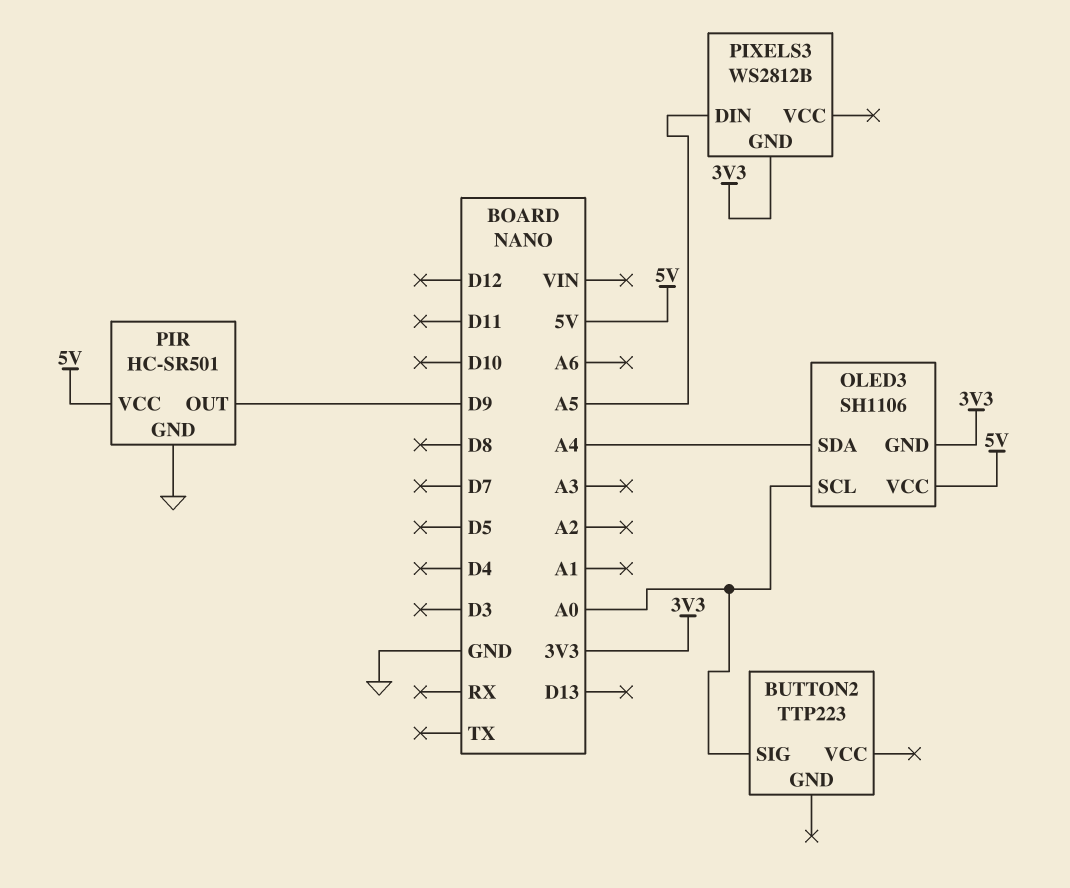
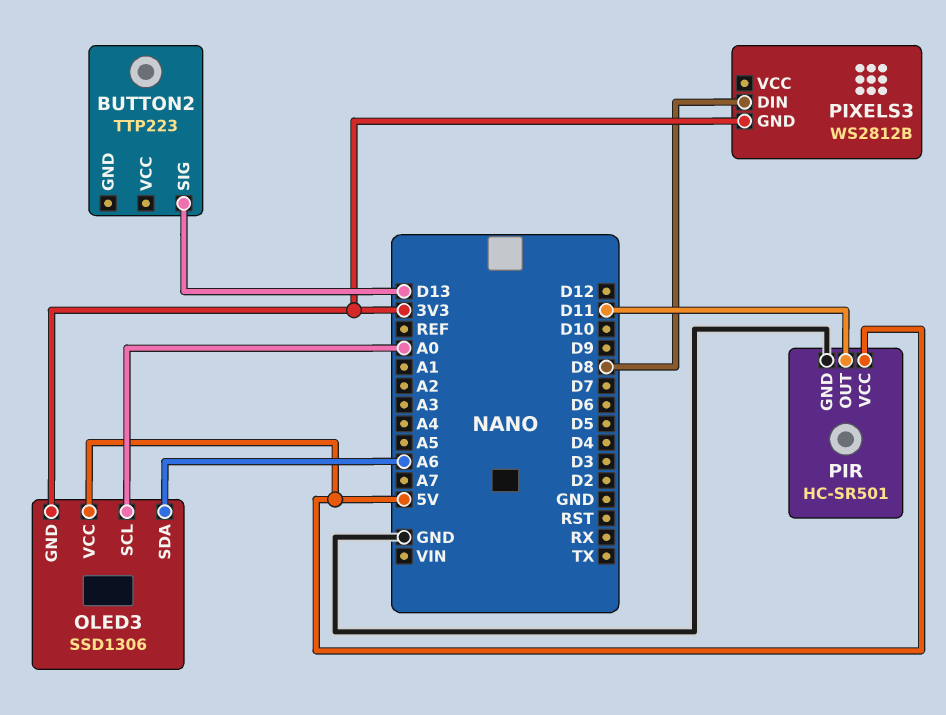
BUTTON2 pin SIG: A0 -> D13
OLED3: SH1106 -> SSD1306
OLED3 pin SDA: A4 -> A6
PIR pin OUT: D9 -> D11
PIXELS3 pin DIN: A5 -> D8

